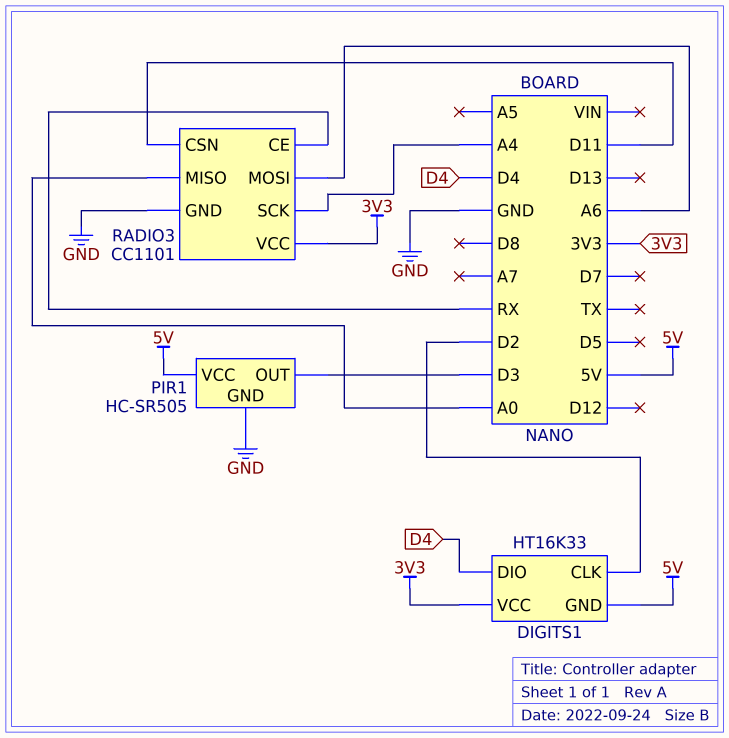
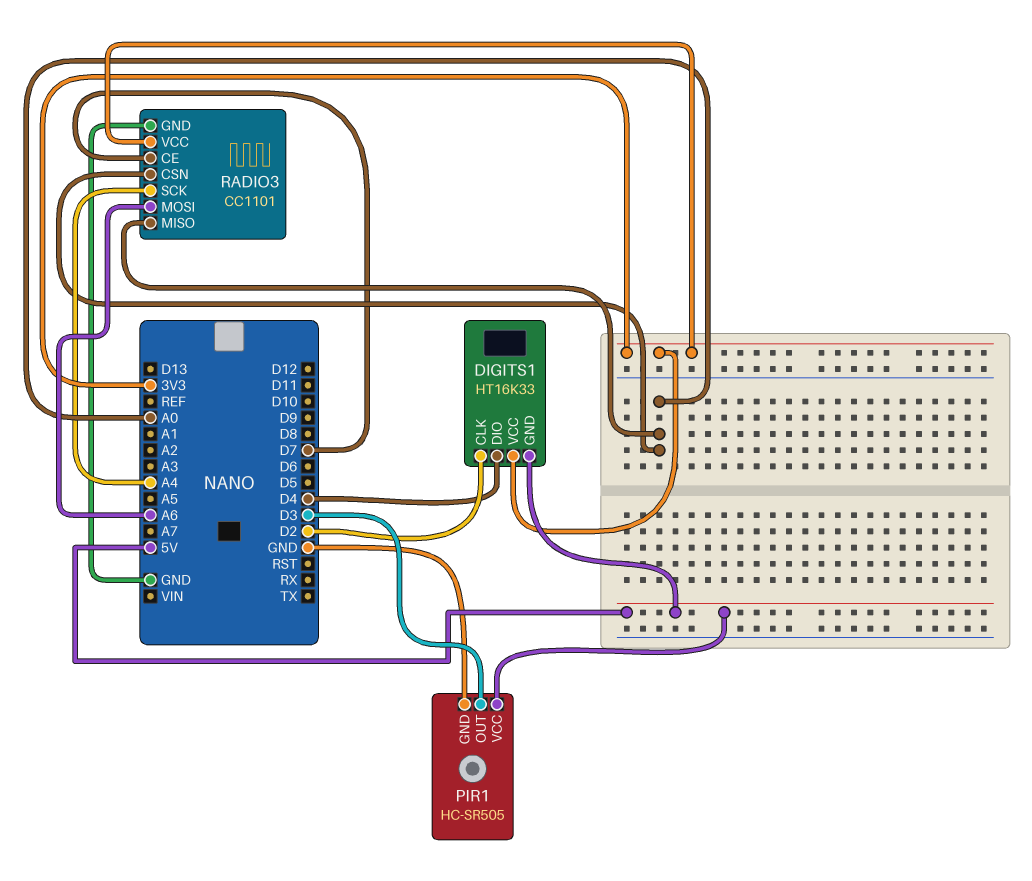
RADIO3 pin CE: RX -> D7
RADIO3 pin CSN: D11 -> A0

